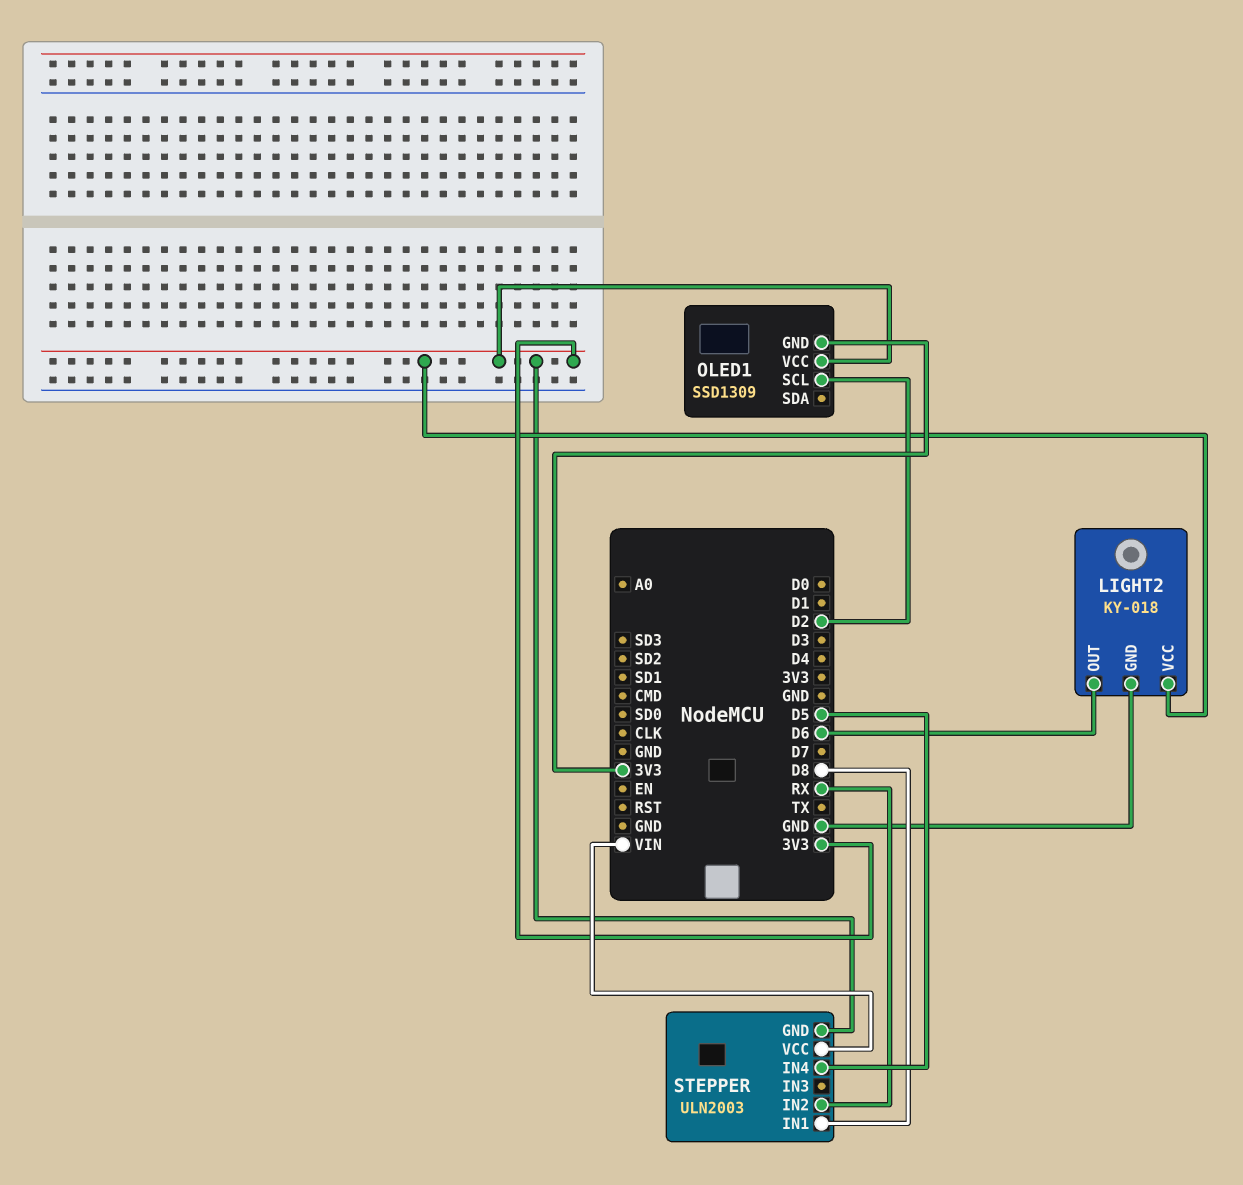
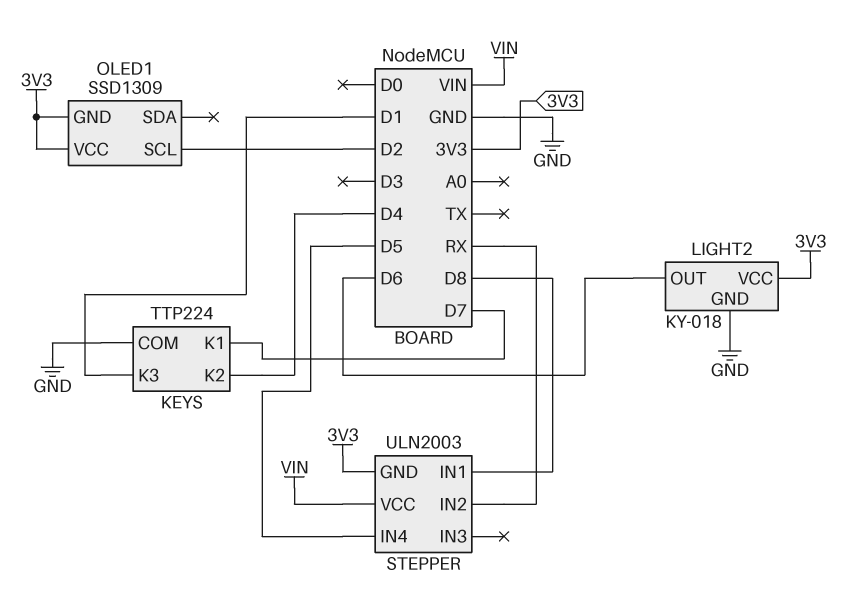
KEYS: none -> TTP224
KEYS pin COM: none -> GND
KEYS pin K1: none -> D7
KEYS pin K2: none -> D4
KEYS pin K3: none -> D1

